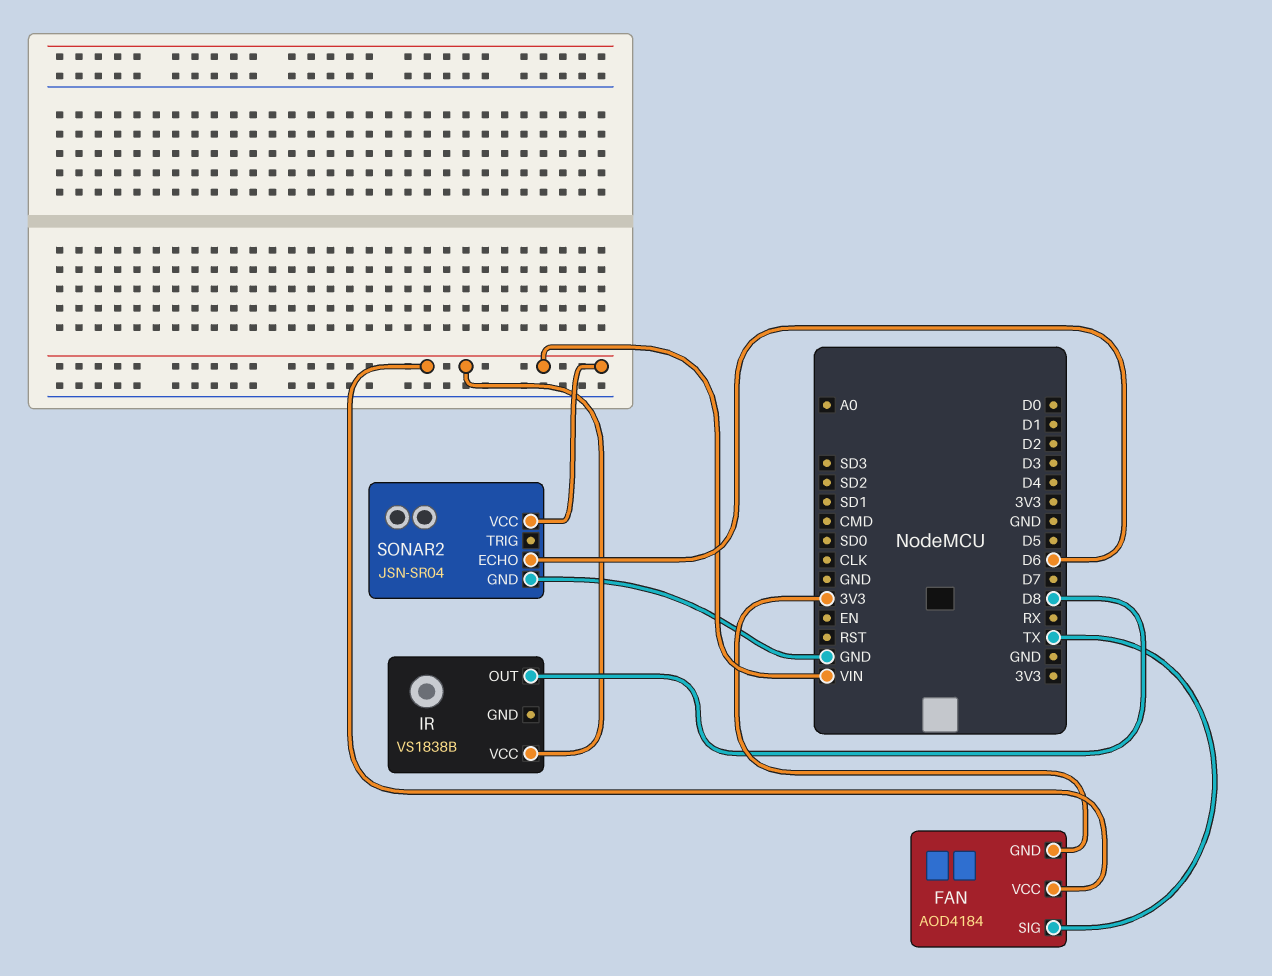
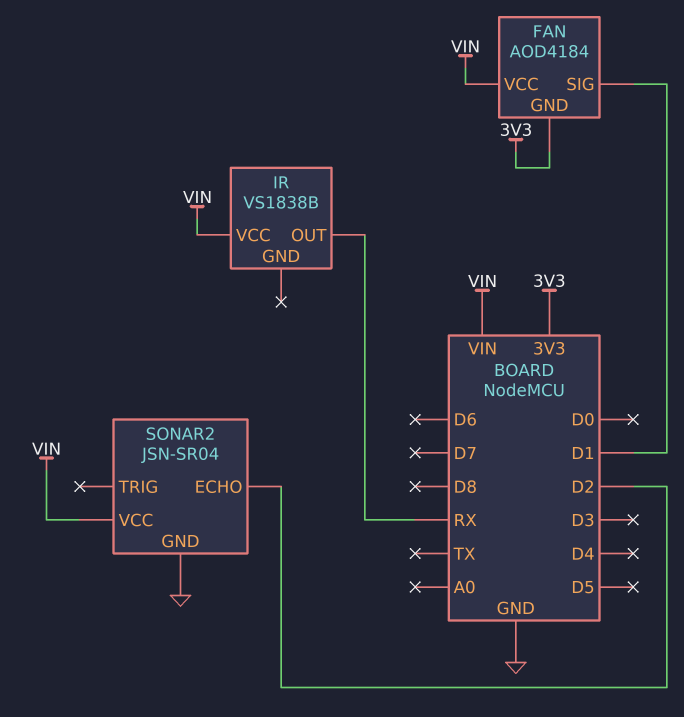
FAN pin SIG: TX -> D1
IR pin OUT: D8 -> RX
SONAR2 pin ECHO: D6 -> D2

